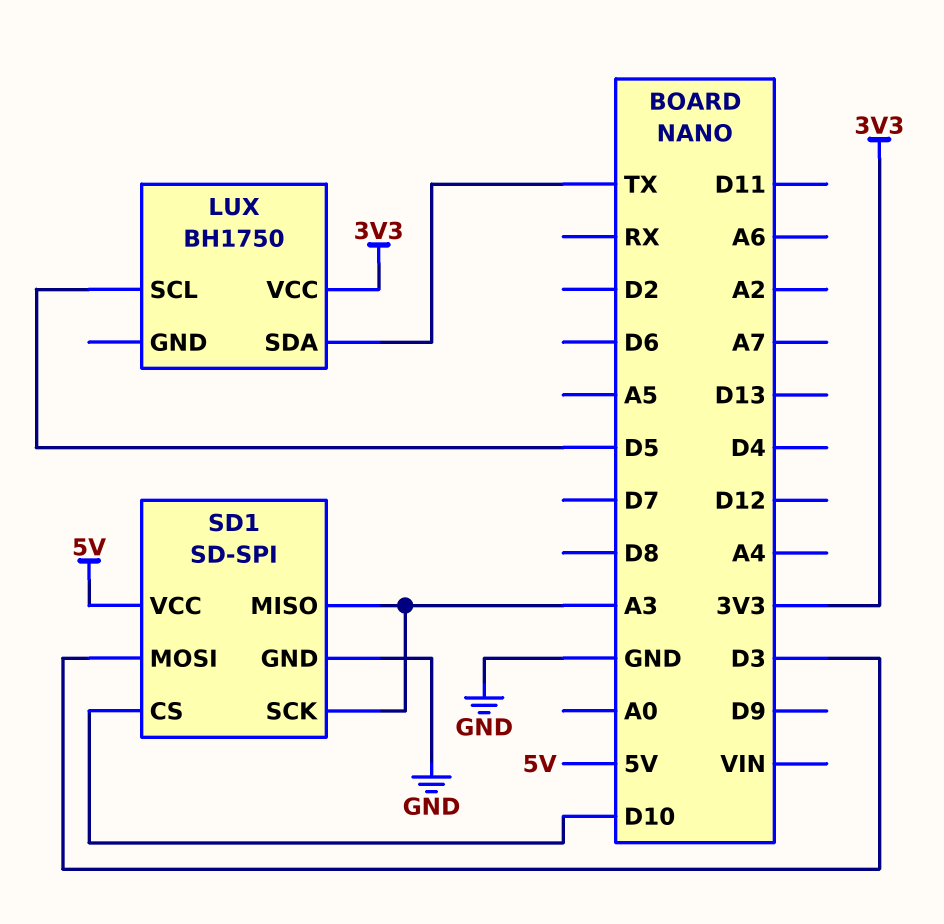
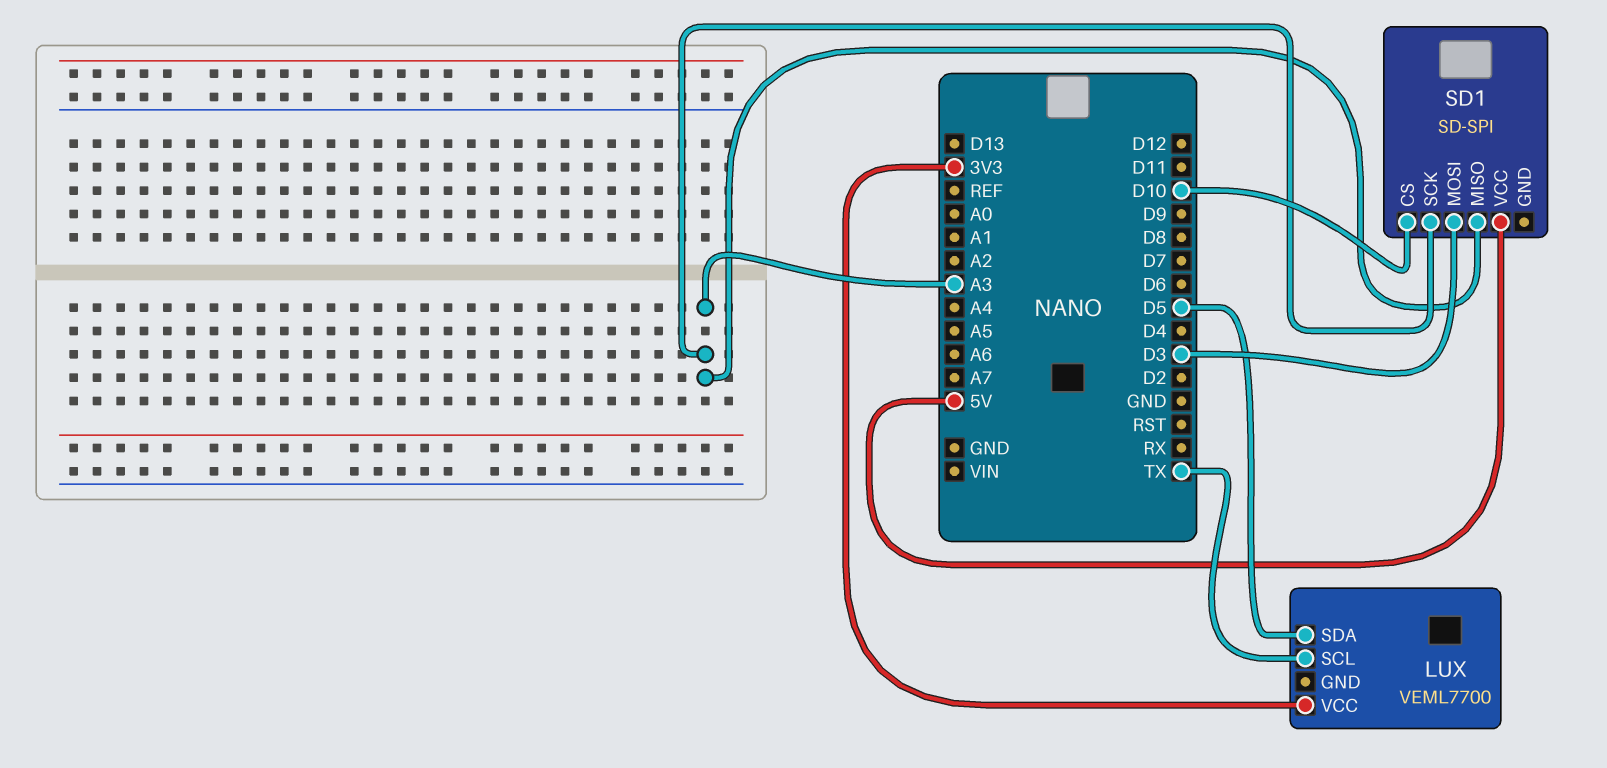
LUX: BH1750 -> VEML7700
LUX pin SCL: D5 -> TX
LUX pin SDA: TX -> D5
SD1 pin GND: GND -> none

